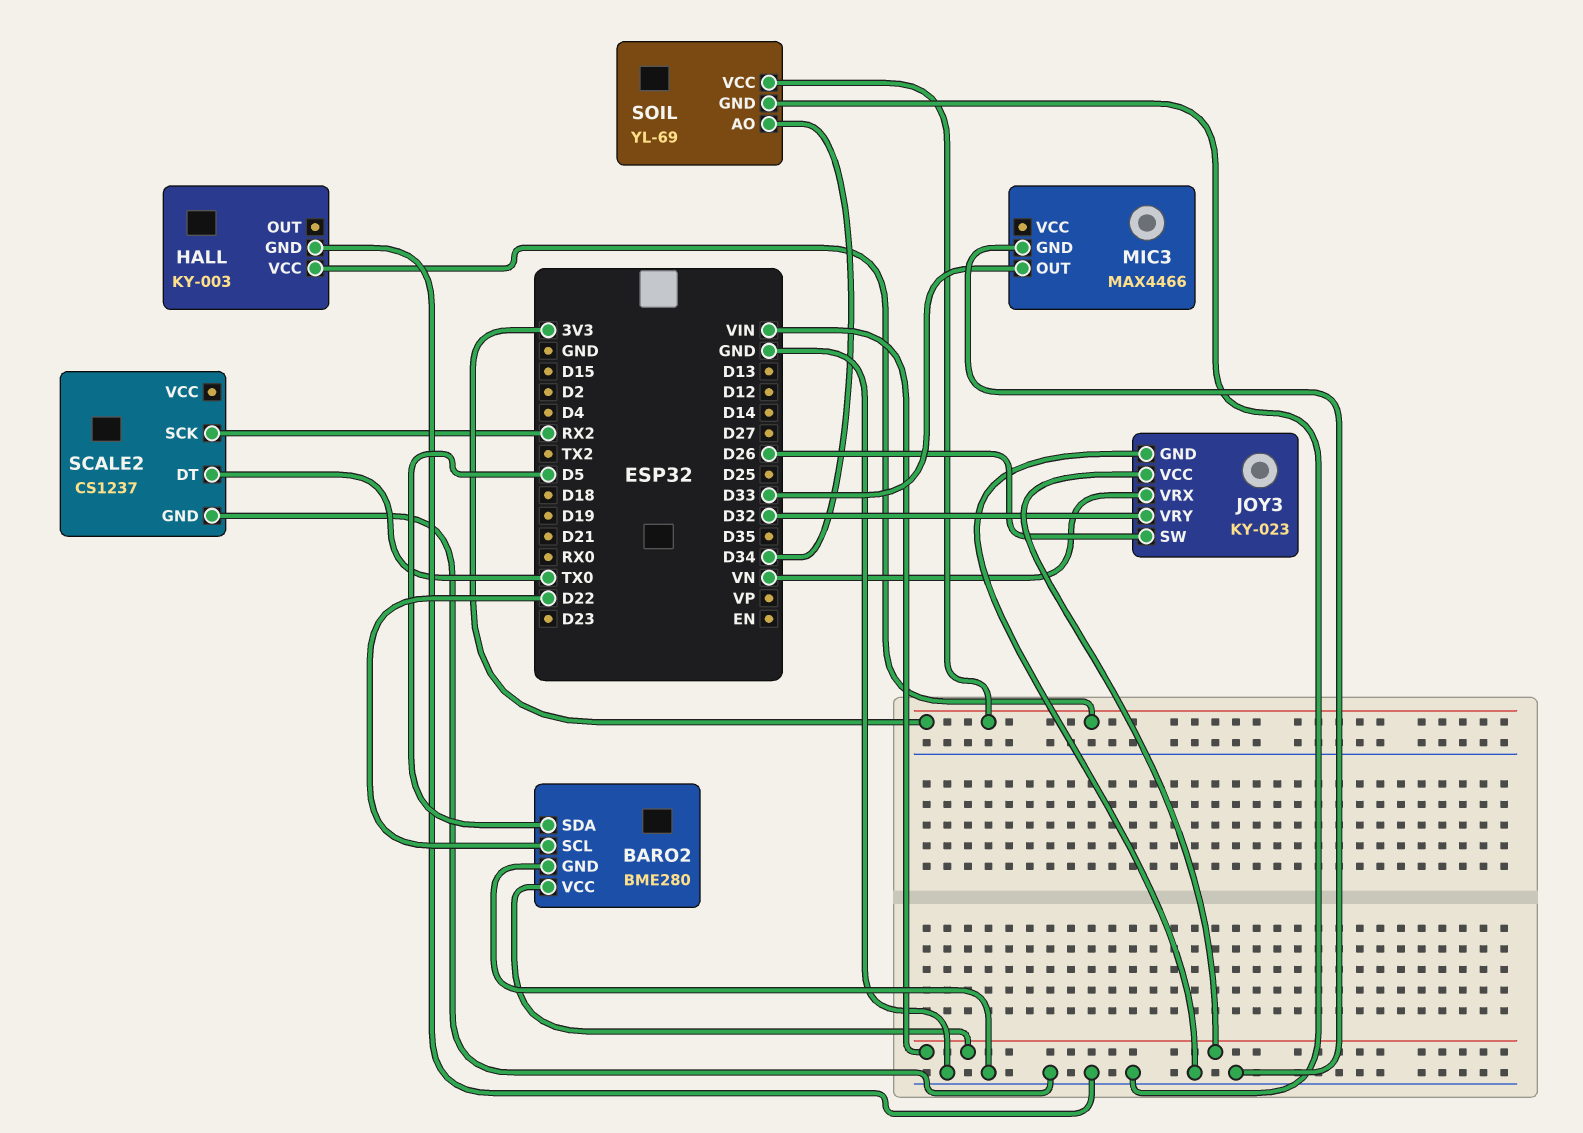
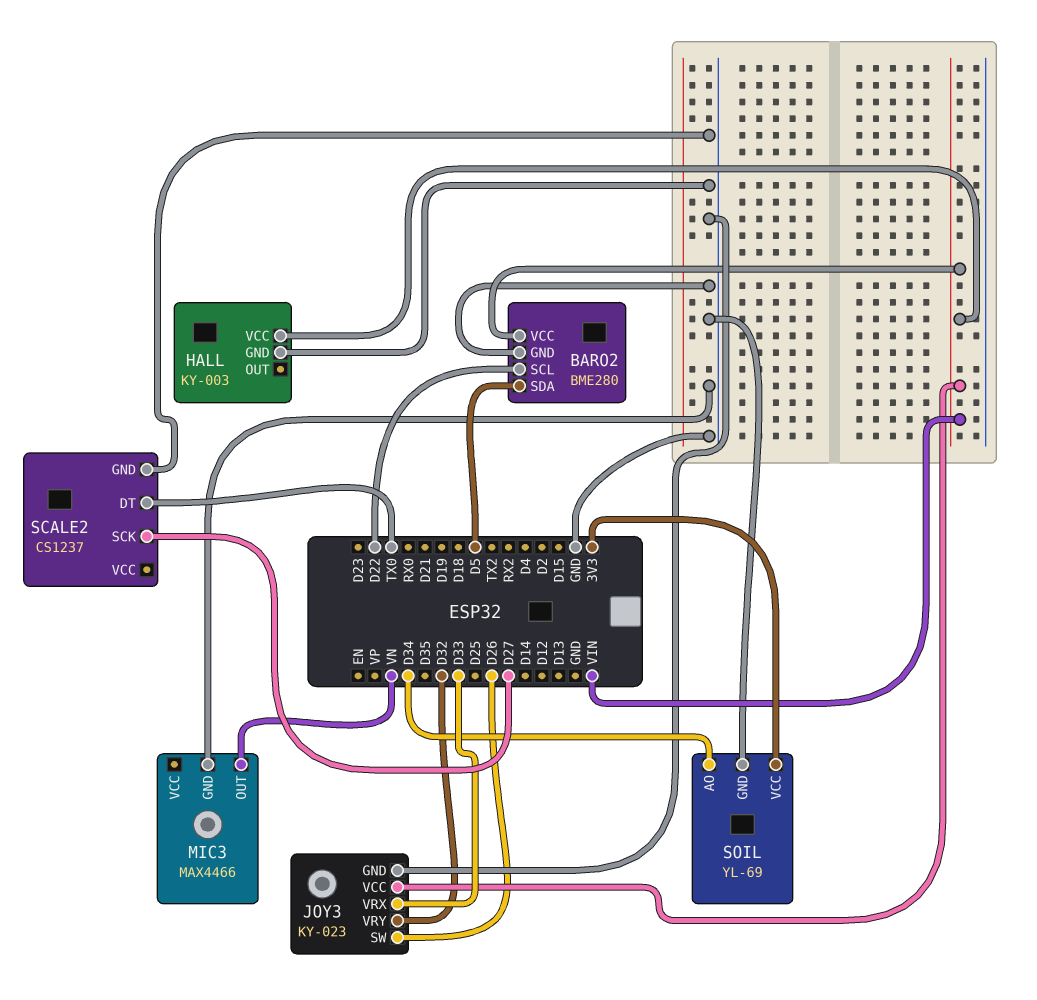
HALL pin VCC: 3V3 -> VIN
JOY3 pin VRX: VN -> D33
MIC3 pin OUT: D33 -> VN
SCALE2 pin SCK: RX2 -> D27

